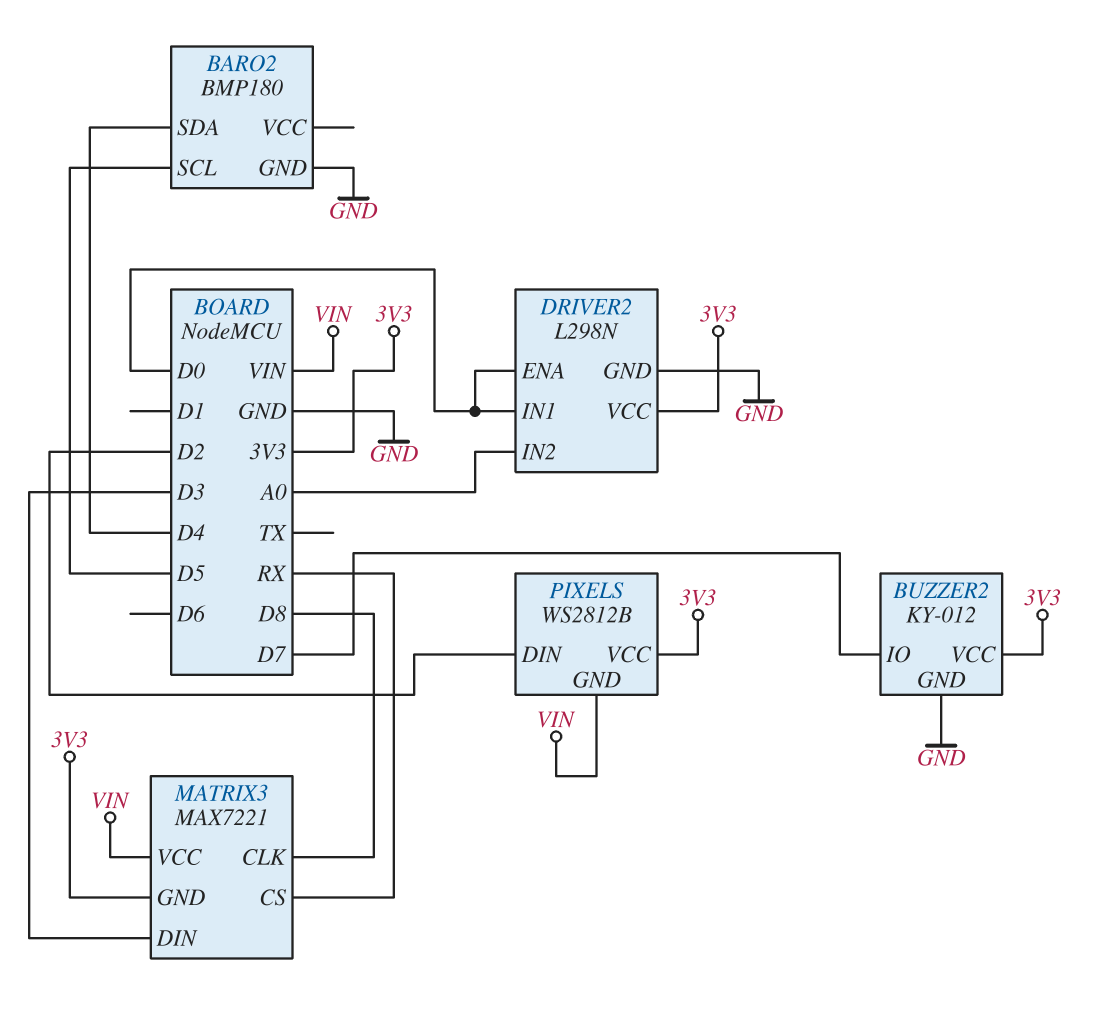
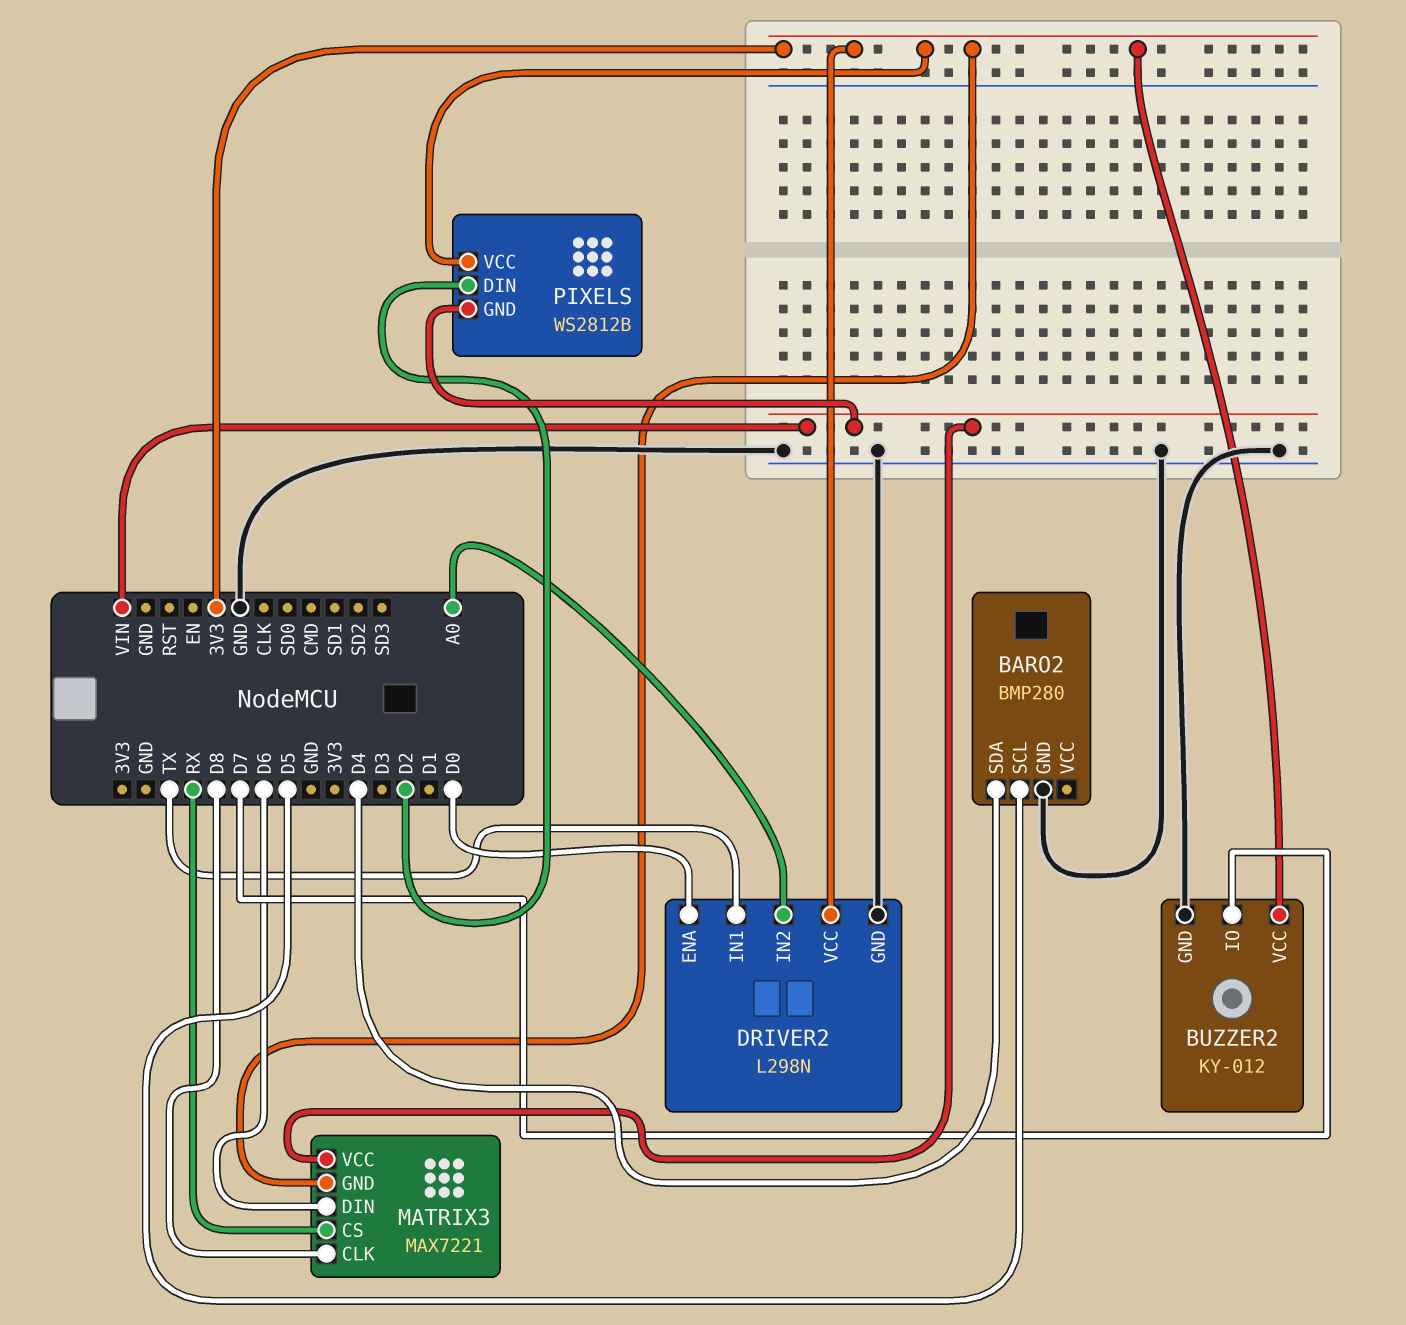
BARO2: BMP180 -> BMP280
DRIVER2 pin IN1: D0 -> TX
MATRIX3 pin DIN: D3 -> D6

